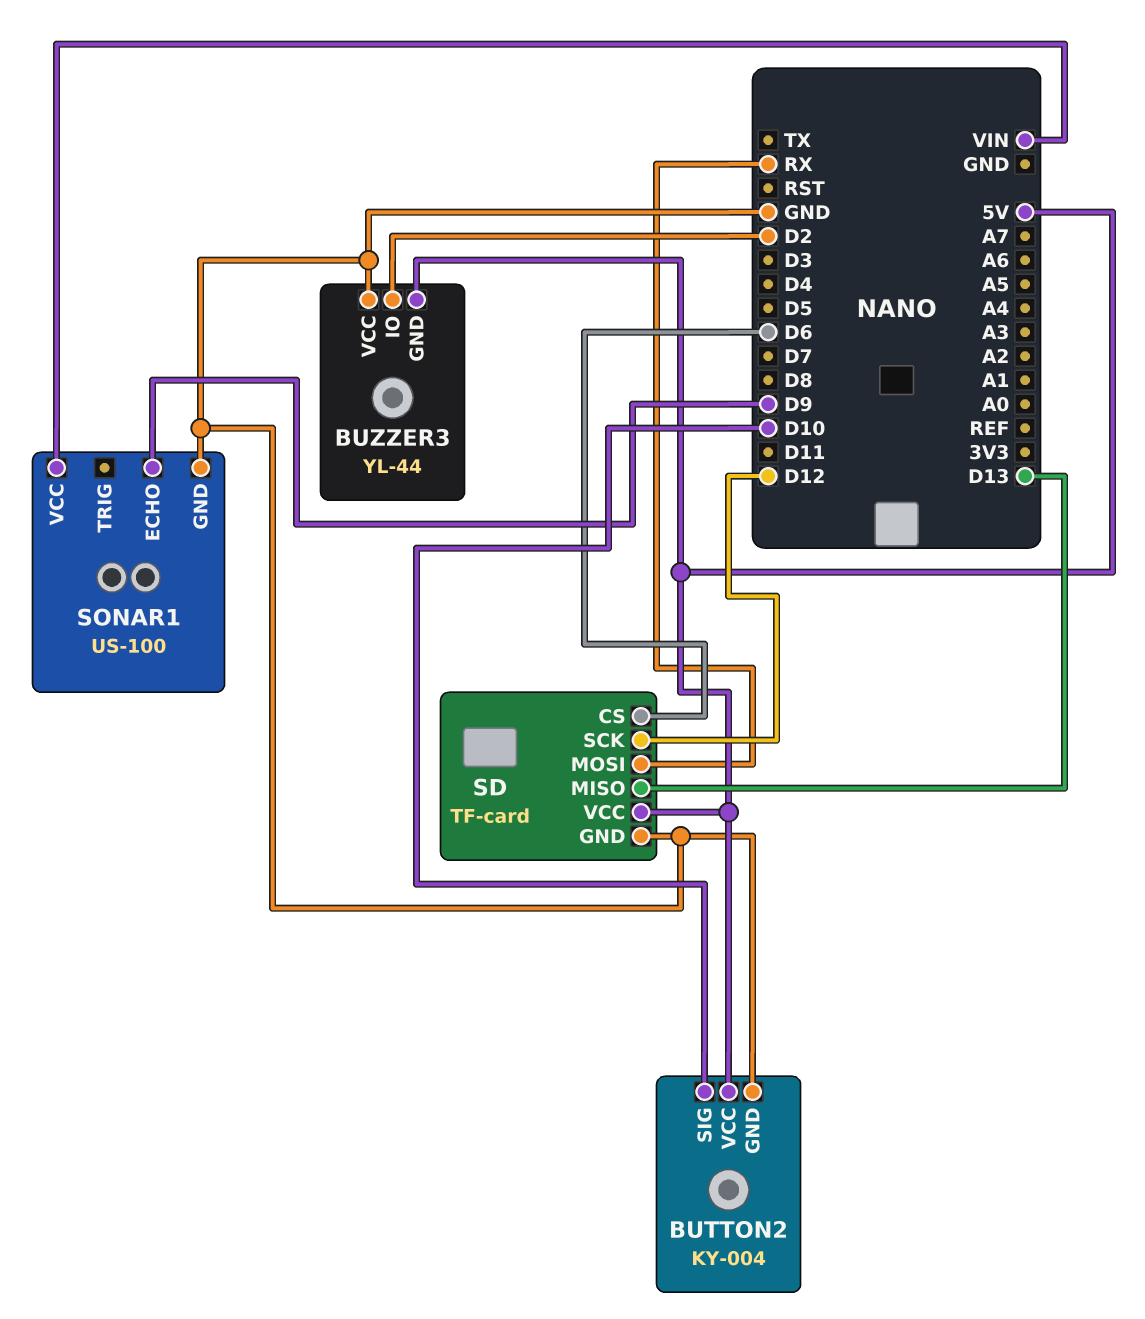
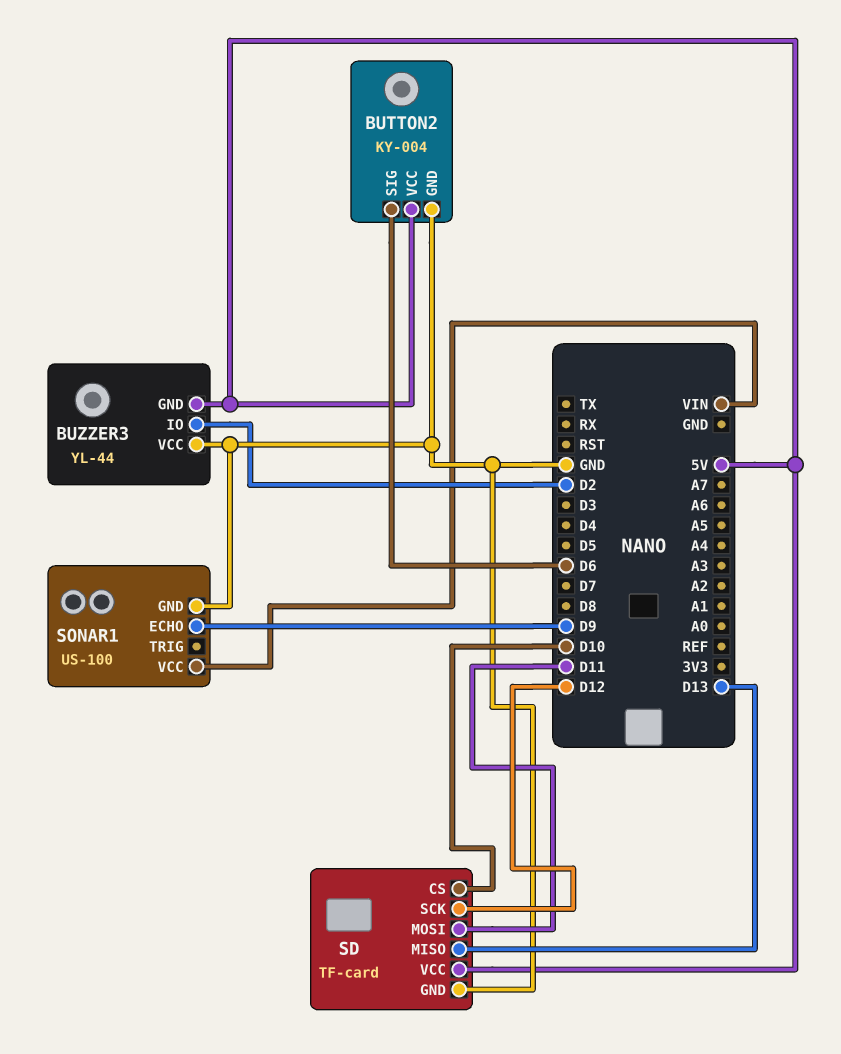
BUTTON2 pin SIG: D10 -> D6
SD pin CS: D6 -> D10
SD pin MOSI: RX -> D11

